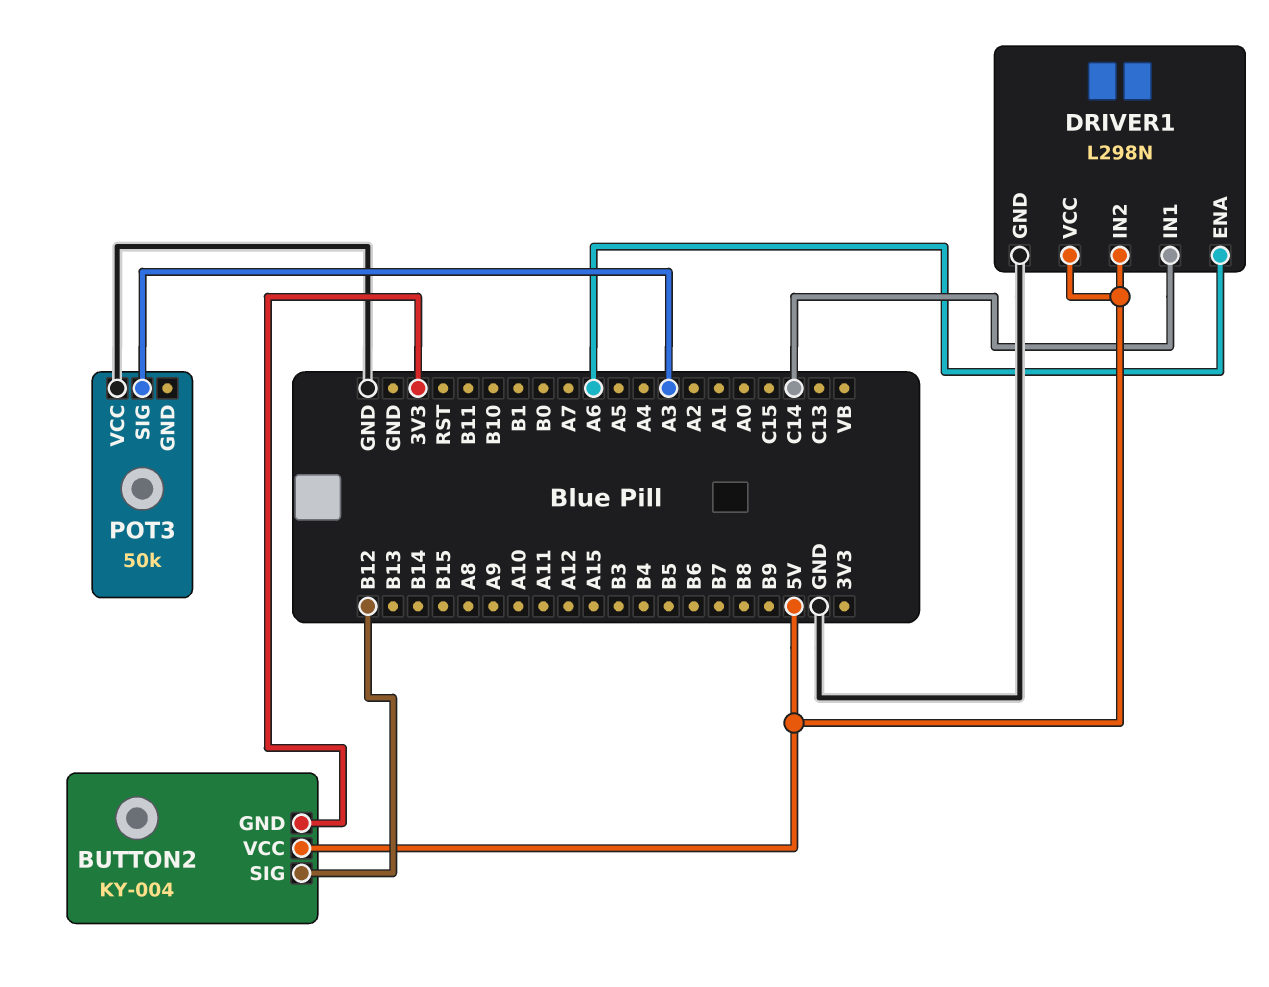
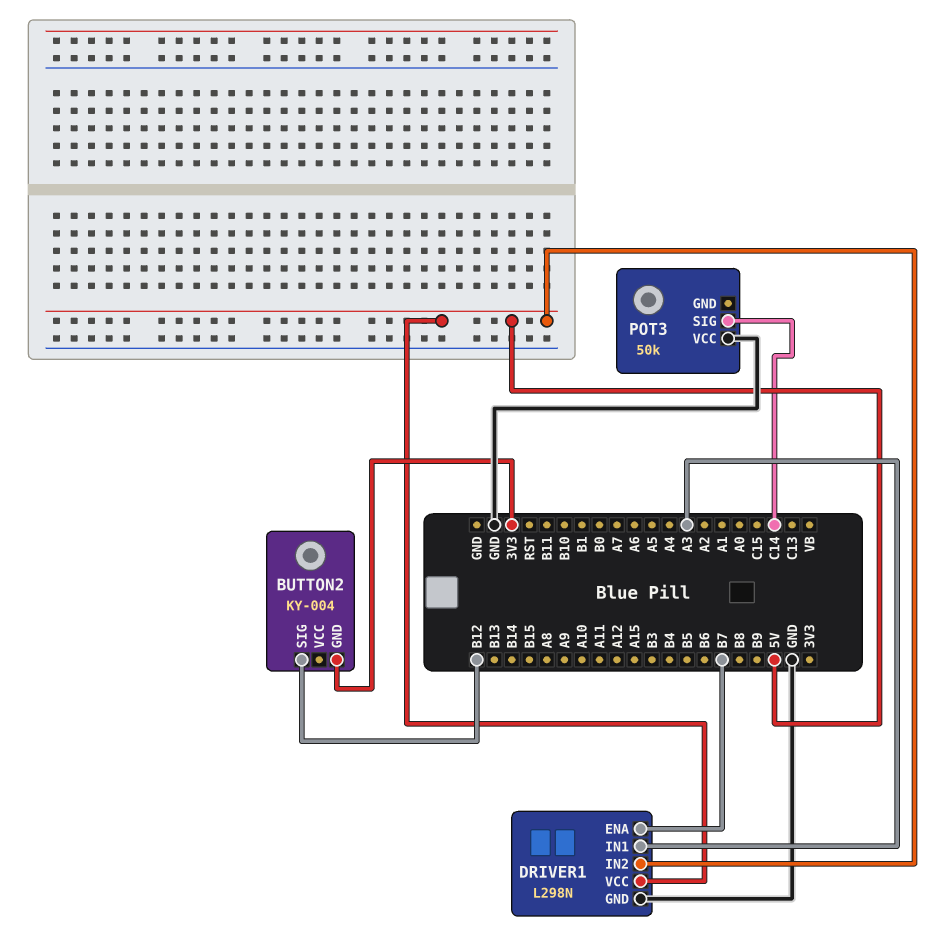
BUTTON2 pin VCC: 5V -> none
DRIVER1 pin ENA: A6 -> B7
DRIVER1 pin IN1: C14 -> A3
POT3 pin SIG: A3 -> C14

